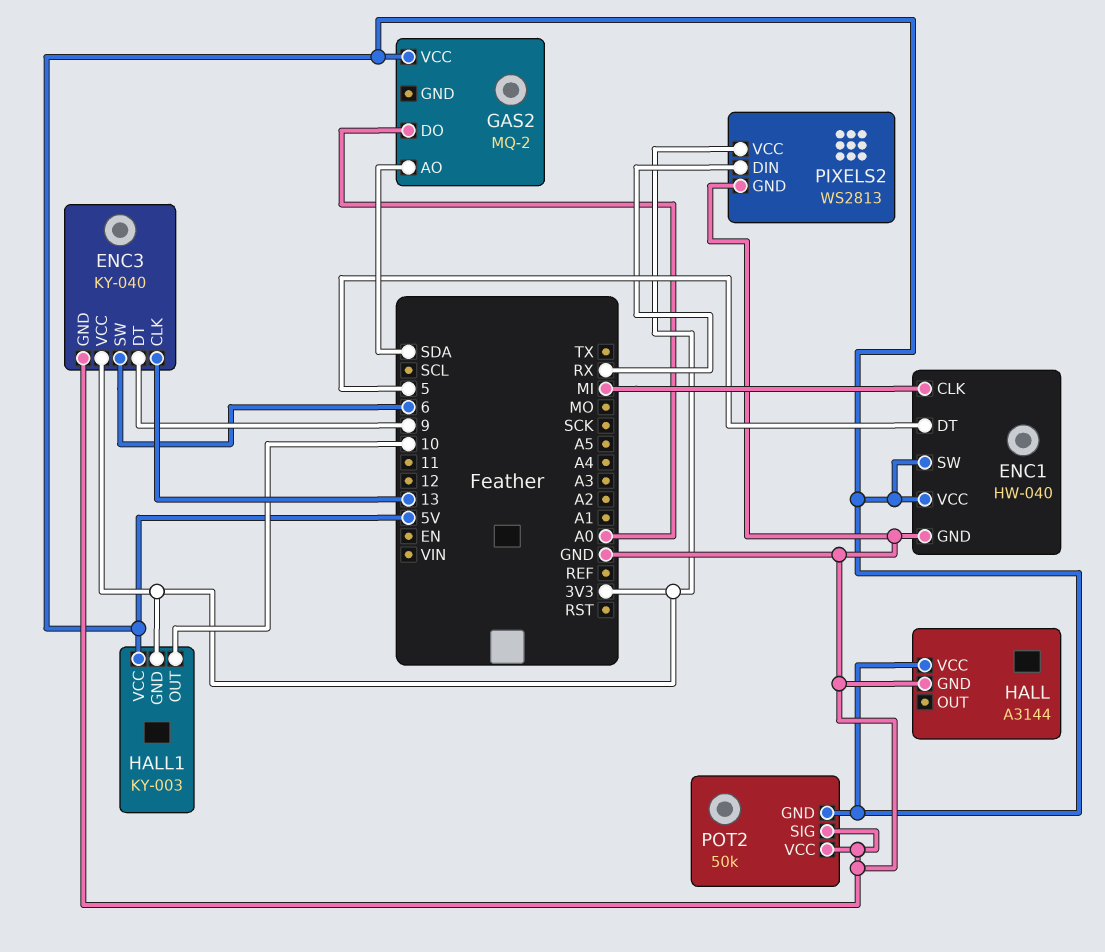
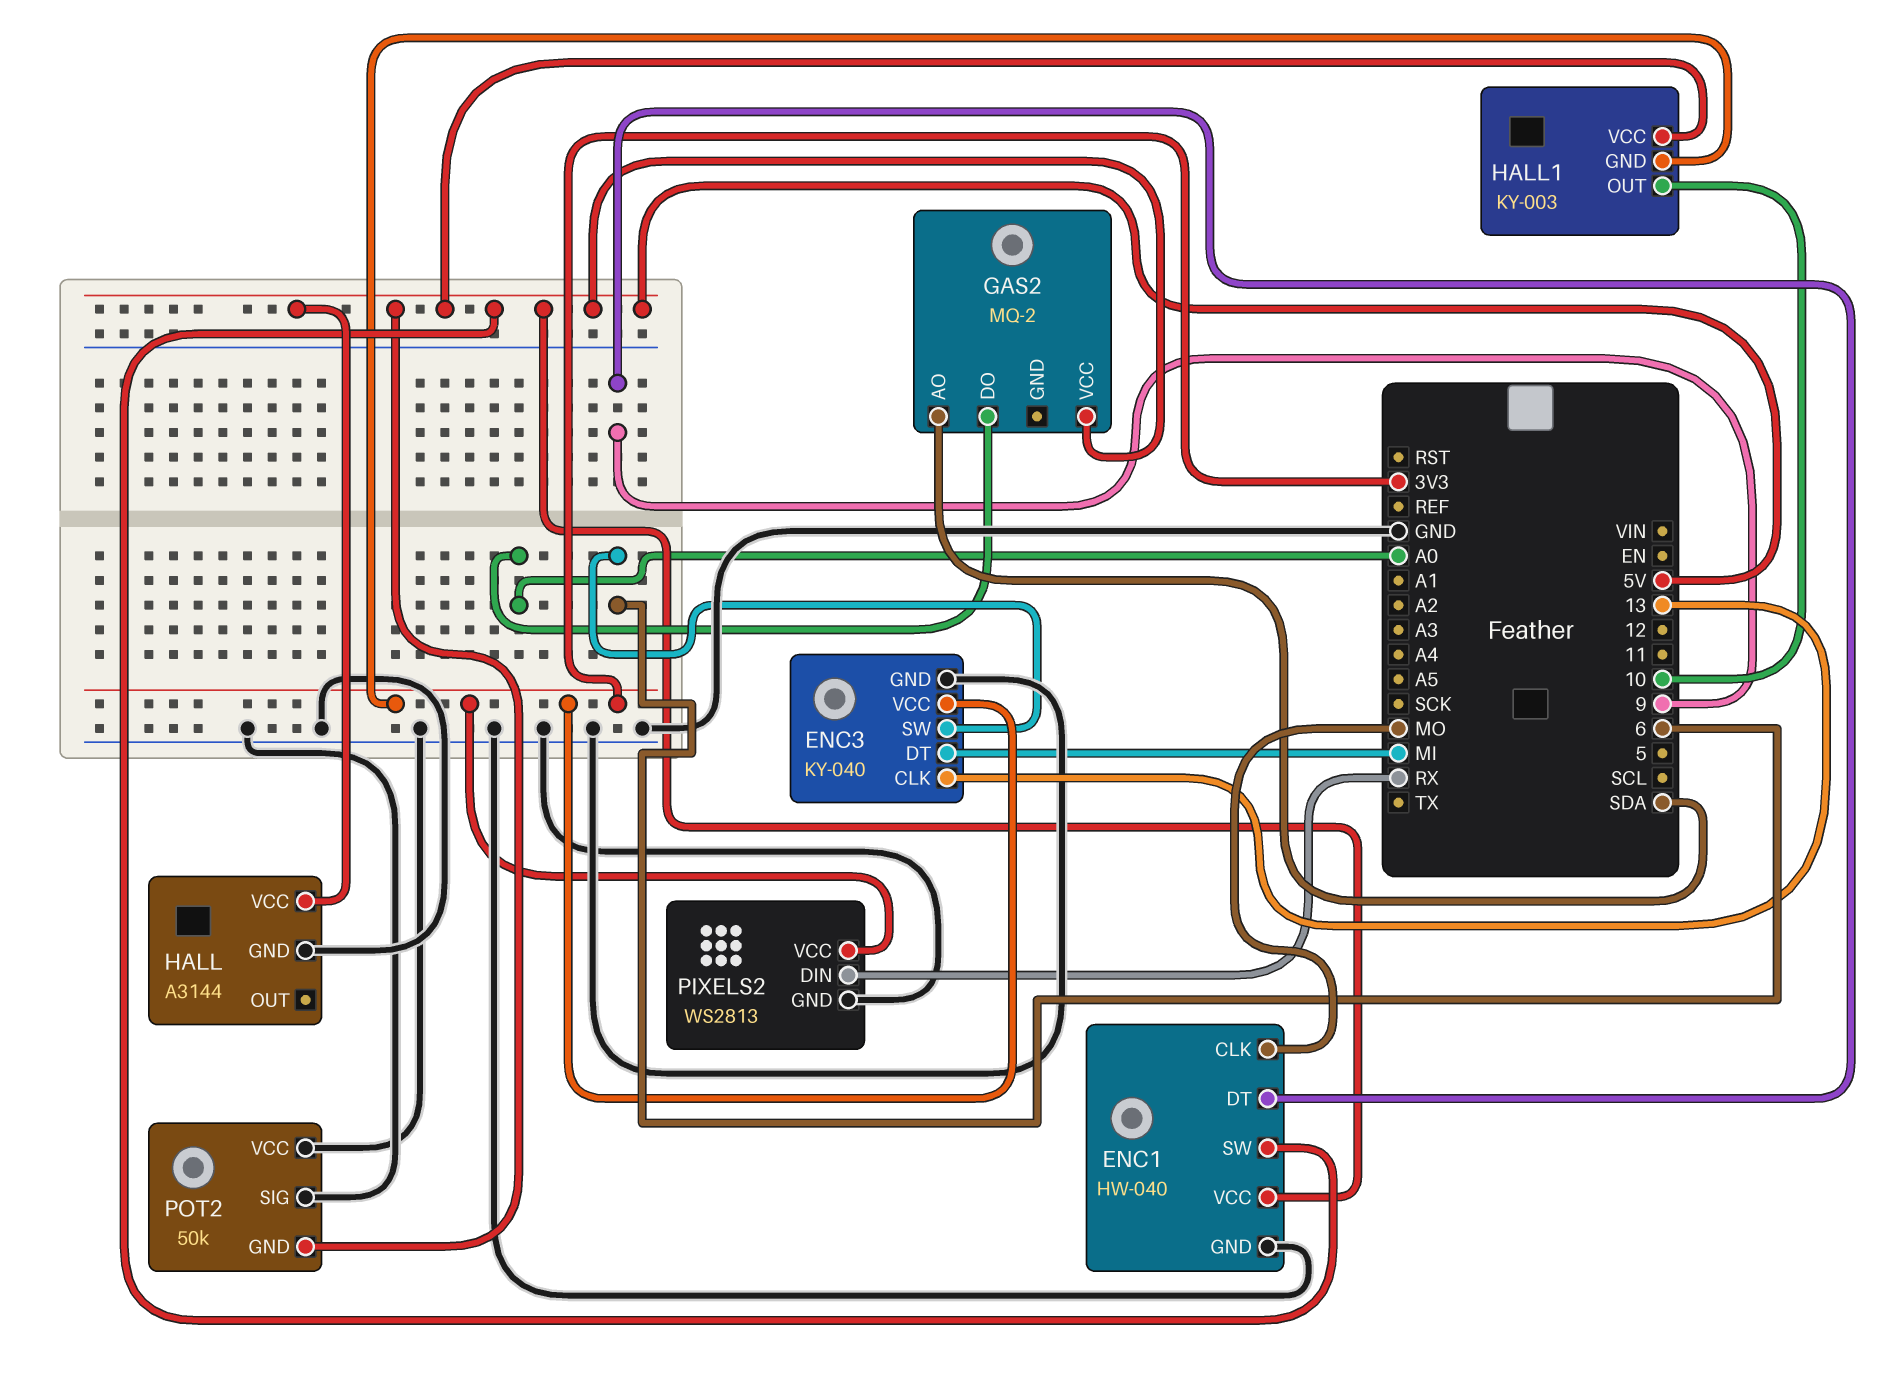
ENC1 pin CLK: MI -> MO
ENC1 pin DT: 5 -> 9
ENC3 pin DT: 9 -> MI

